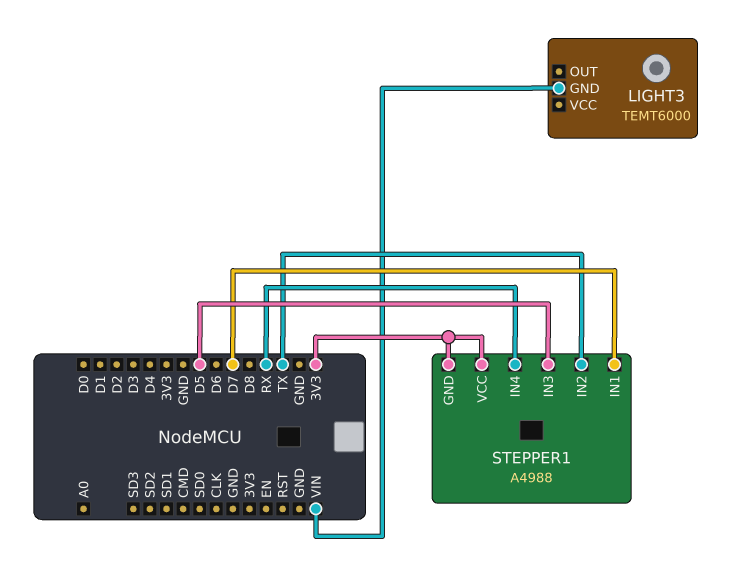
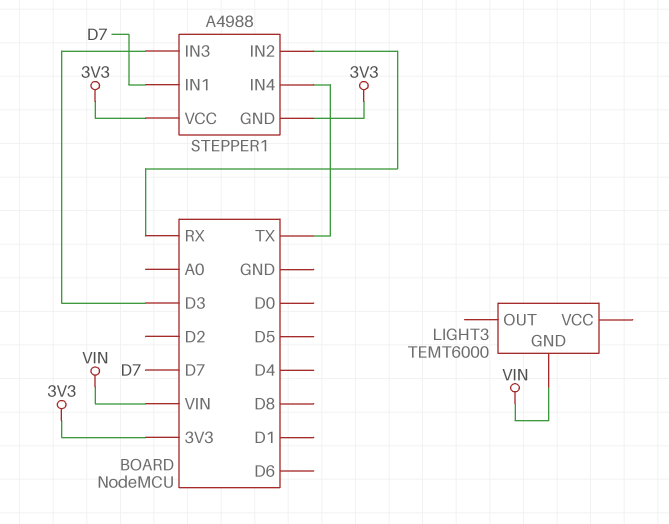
STEPPER1 pin IN2: TX -> RX
STEPPER1 pin IN3: D5 -> D3
STEPPER1 pin IN4: RX -> TX

